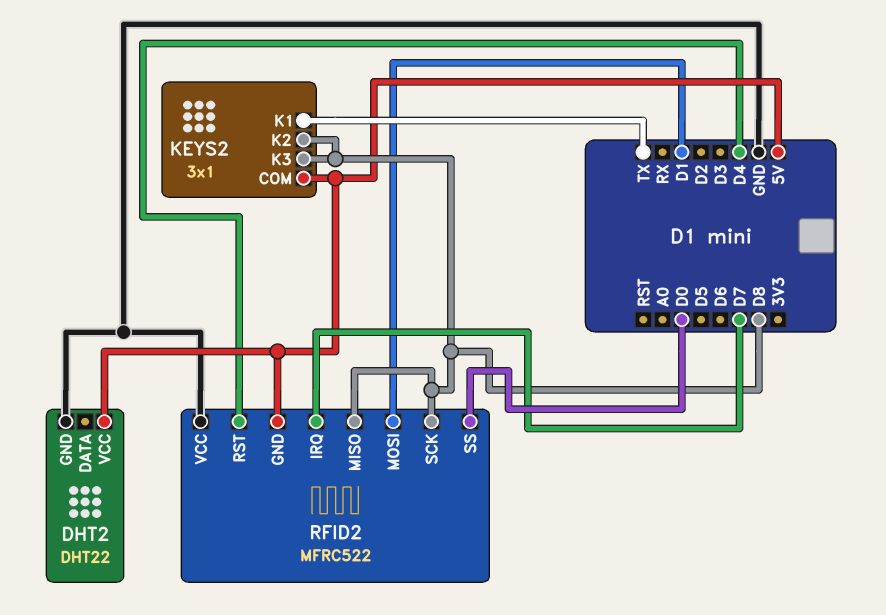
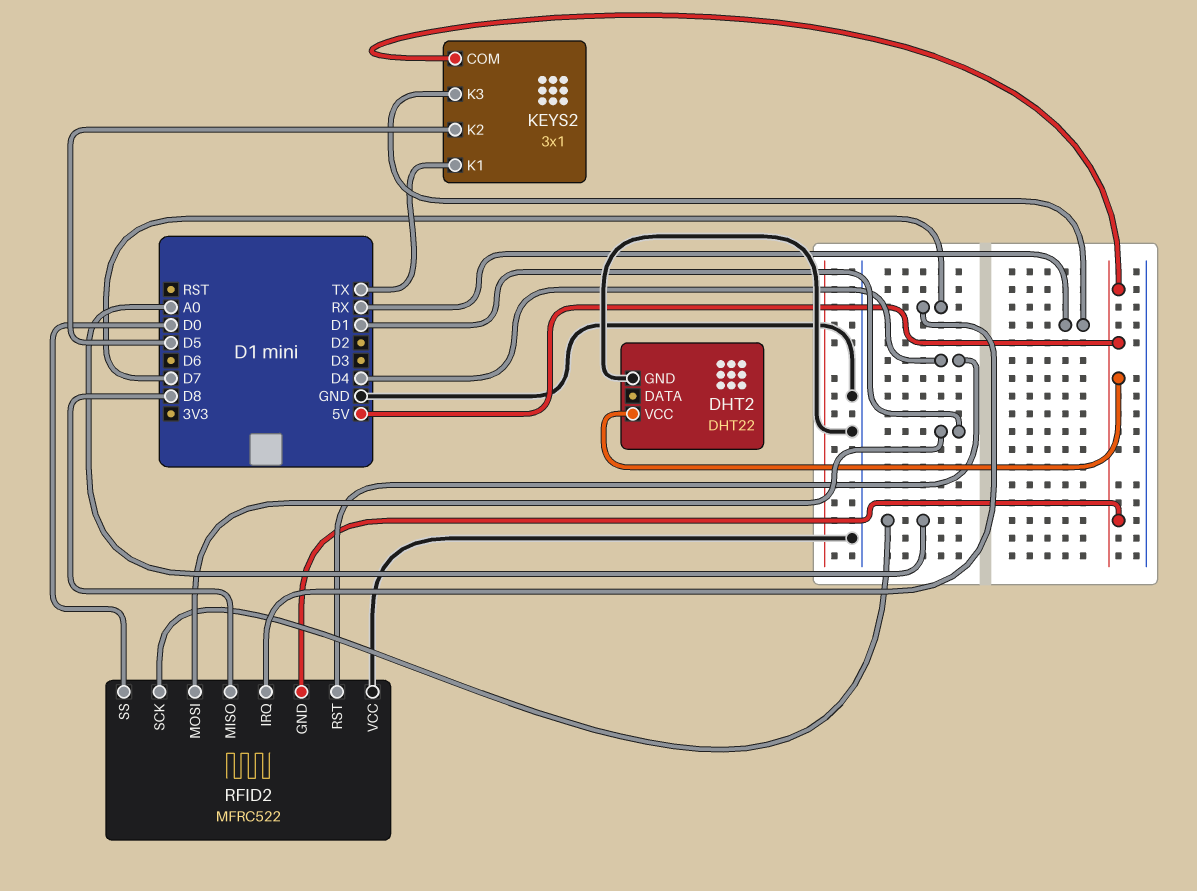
KEYS2 pin K2: D8 -> D5
KEYS2 pin K3: D8 -> RX
RFID2 pin SCK: D8 -> A0

